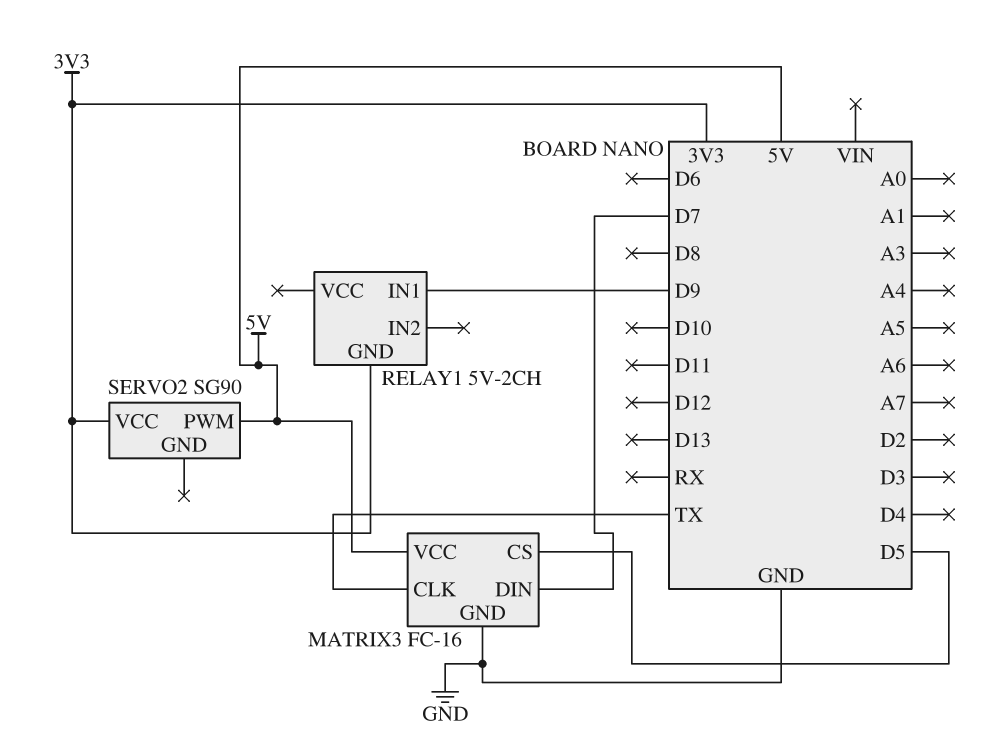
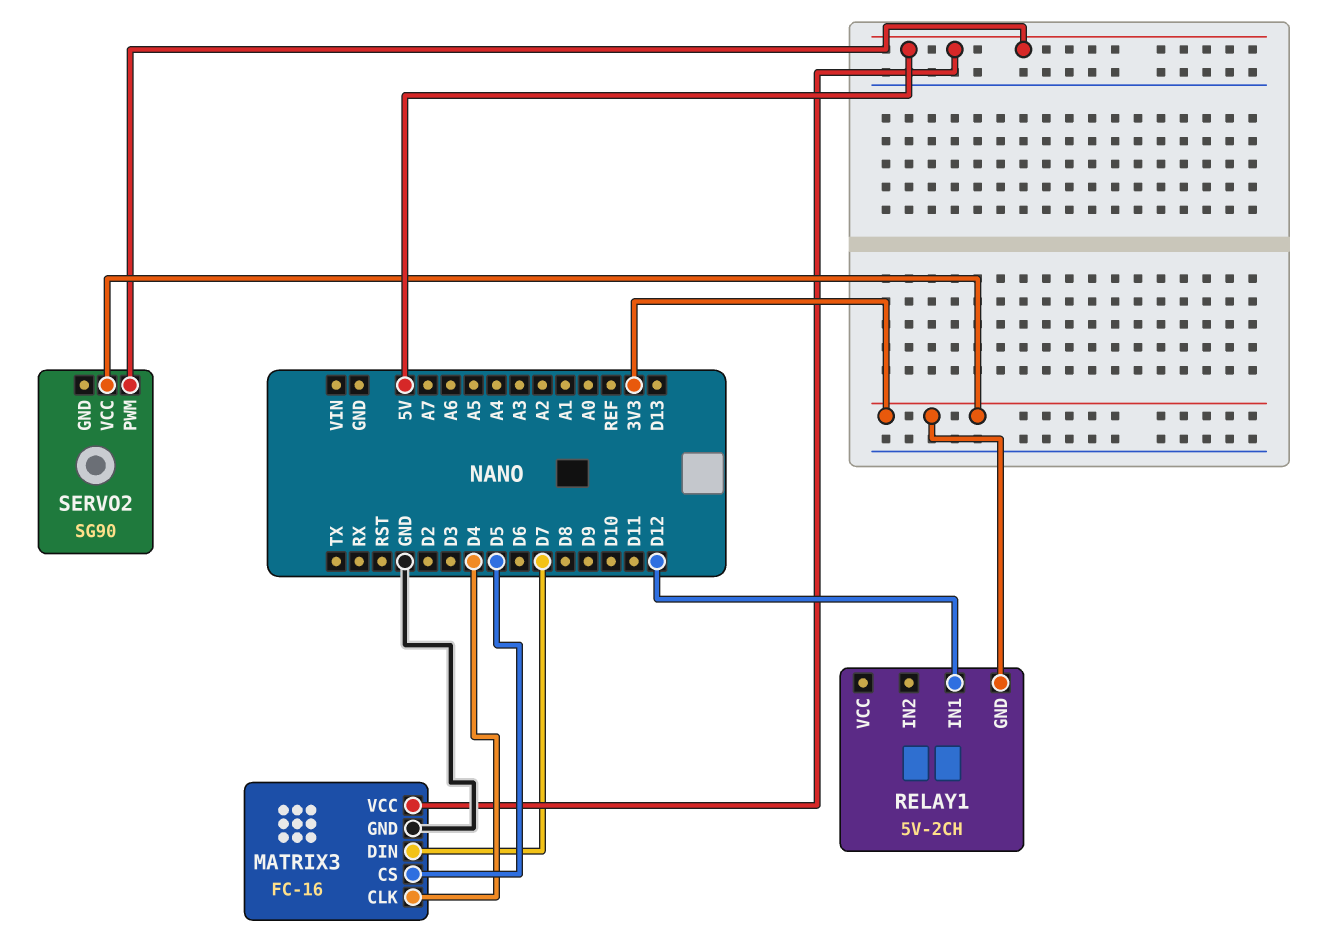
MATRIX3 pin CLK: TX -> D4
RELAY1 pin IN1: D9 -> D12

